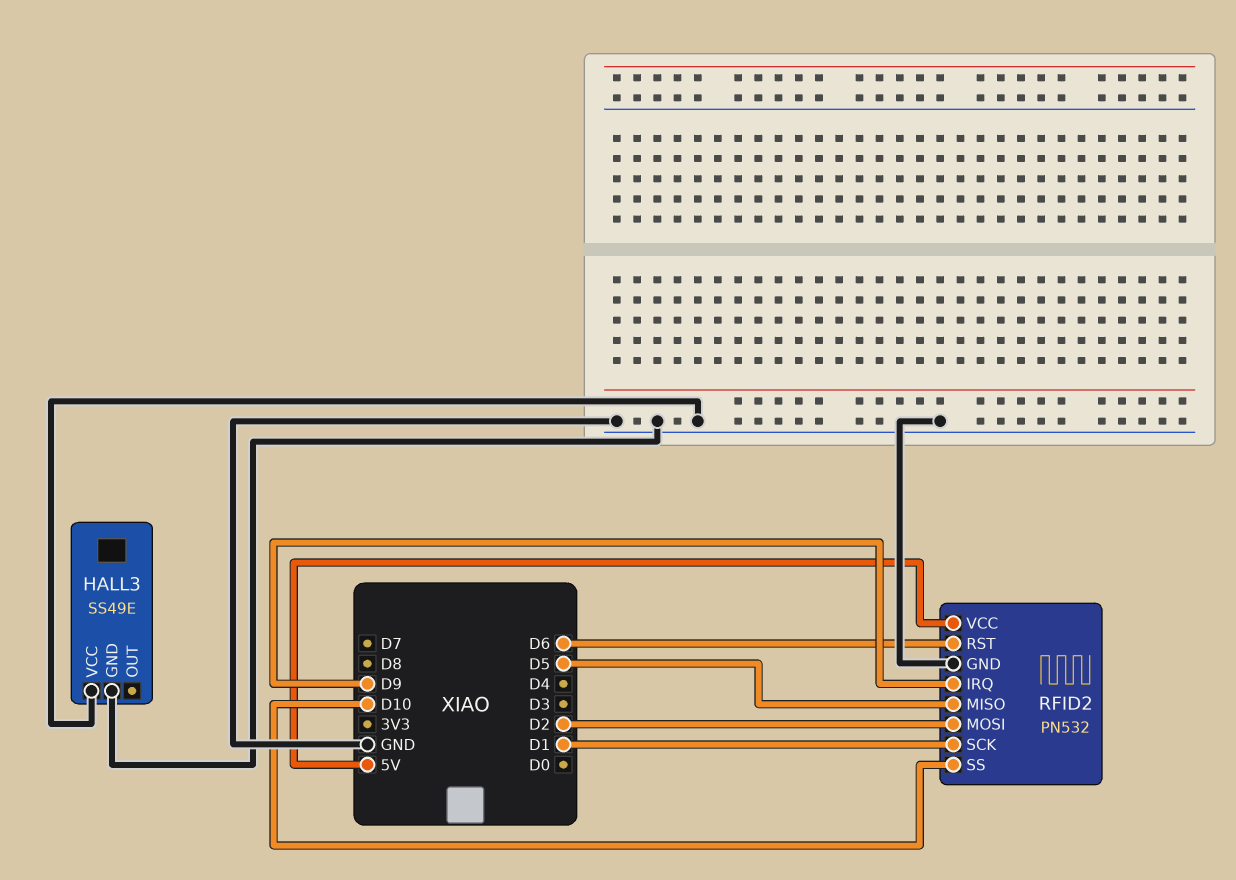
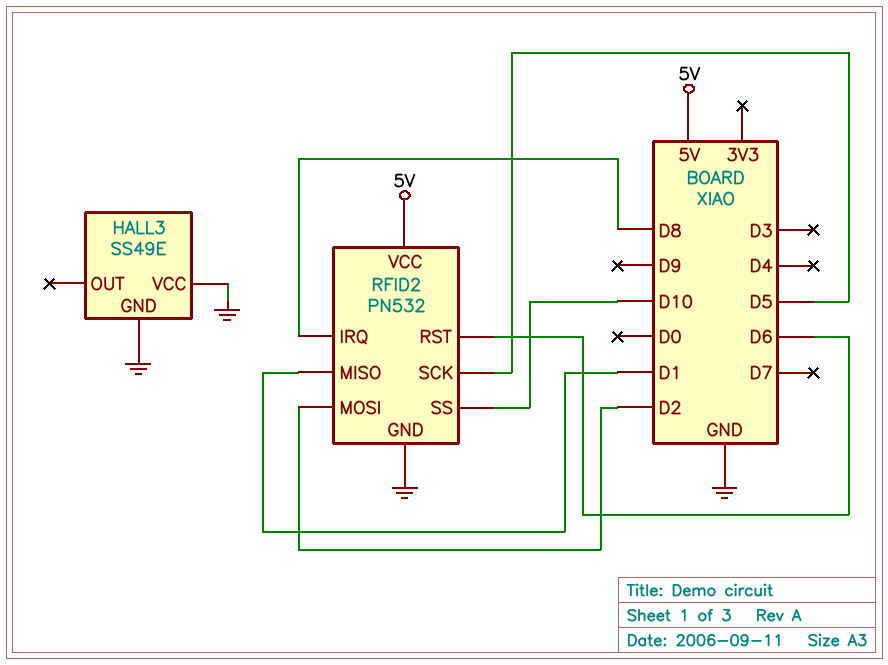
RFID2 pin IRQ: D9 -> D8
RFID2 pin MISO: D5 -> D1
RFID2 pin SCK: D1 -> D5

